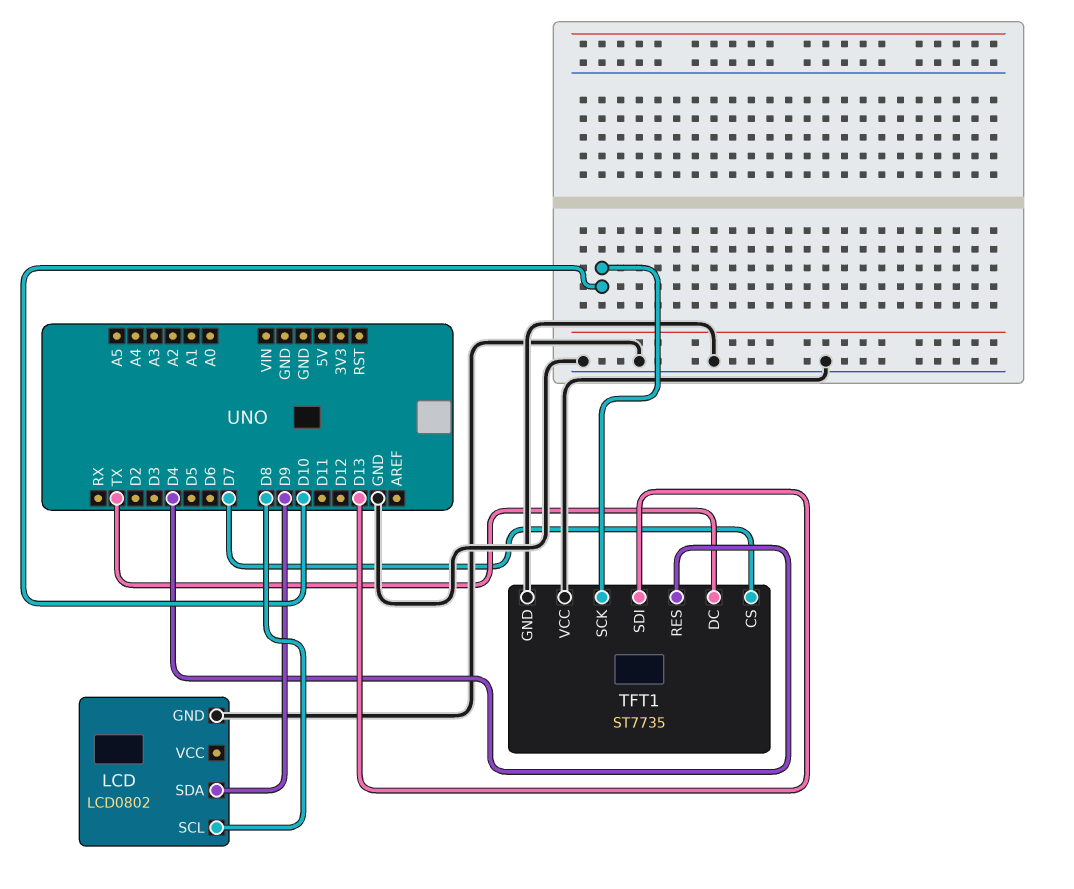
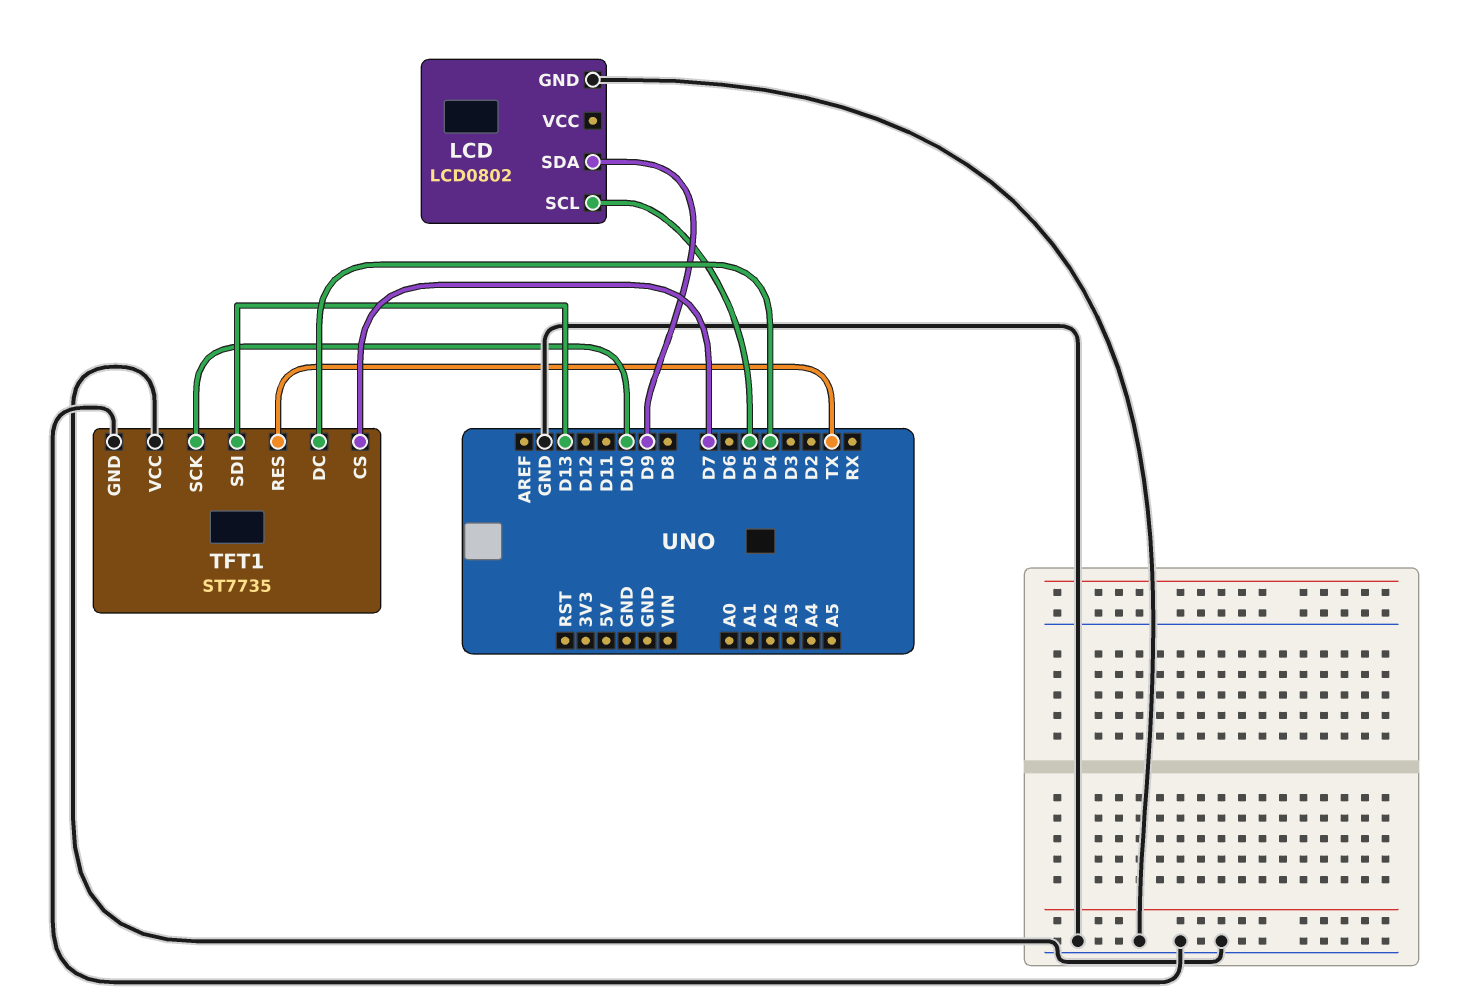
LCD pin SCL: D8 -> D5
TFT1 pin DC: TX -> D4
TFT1 pin RES: D4 -> TX

